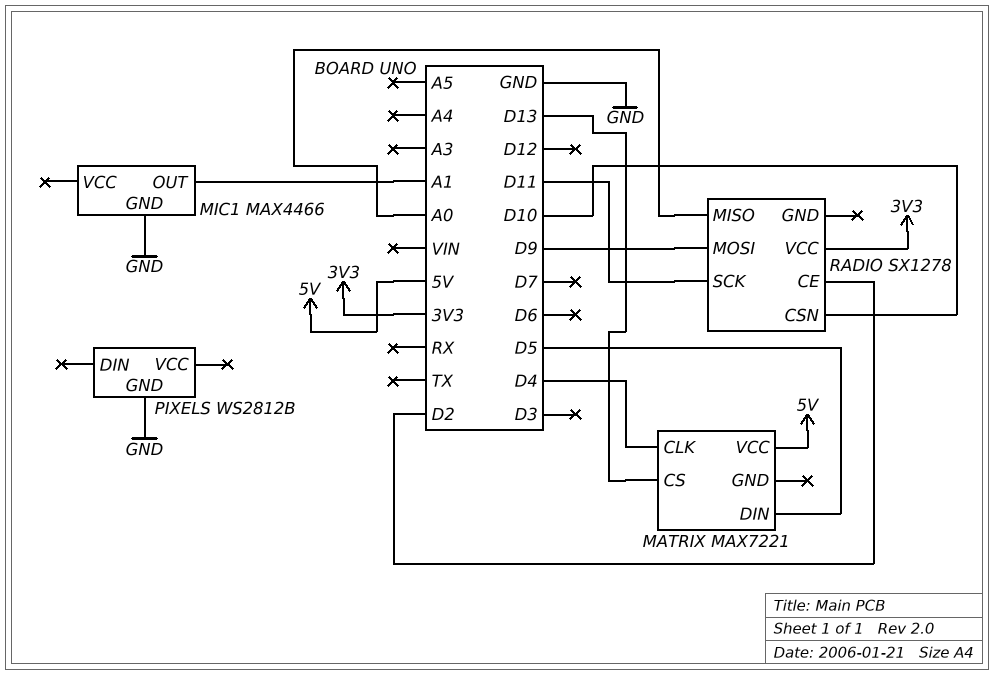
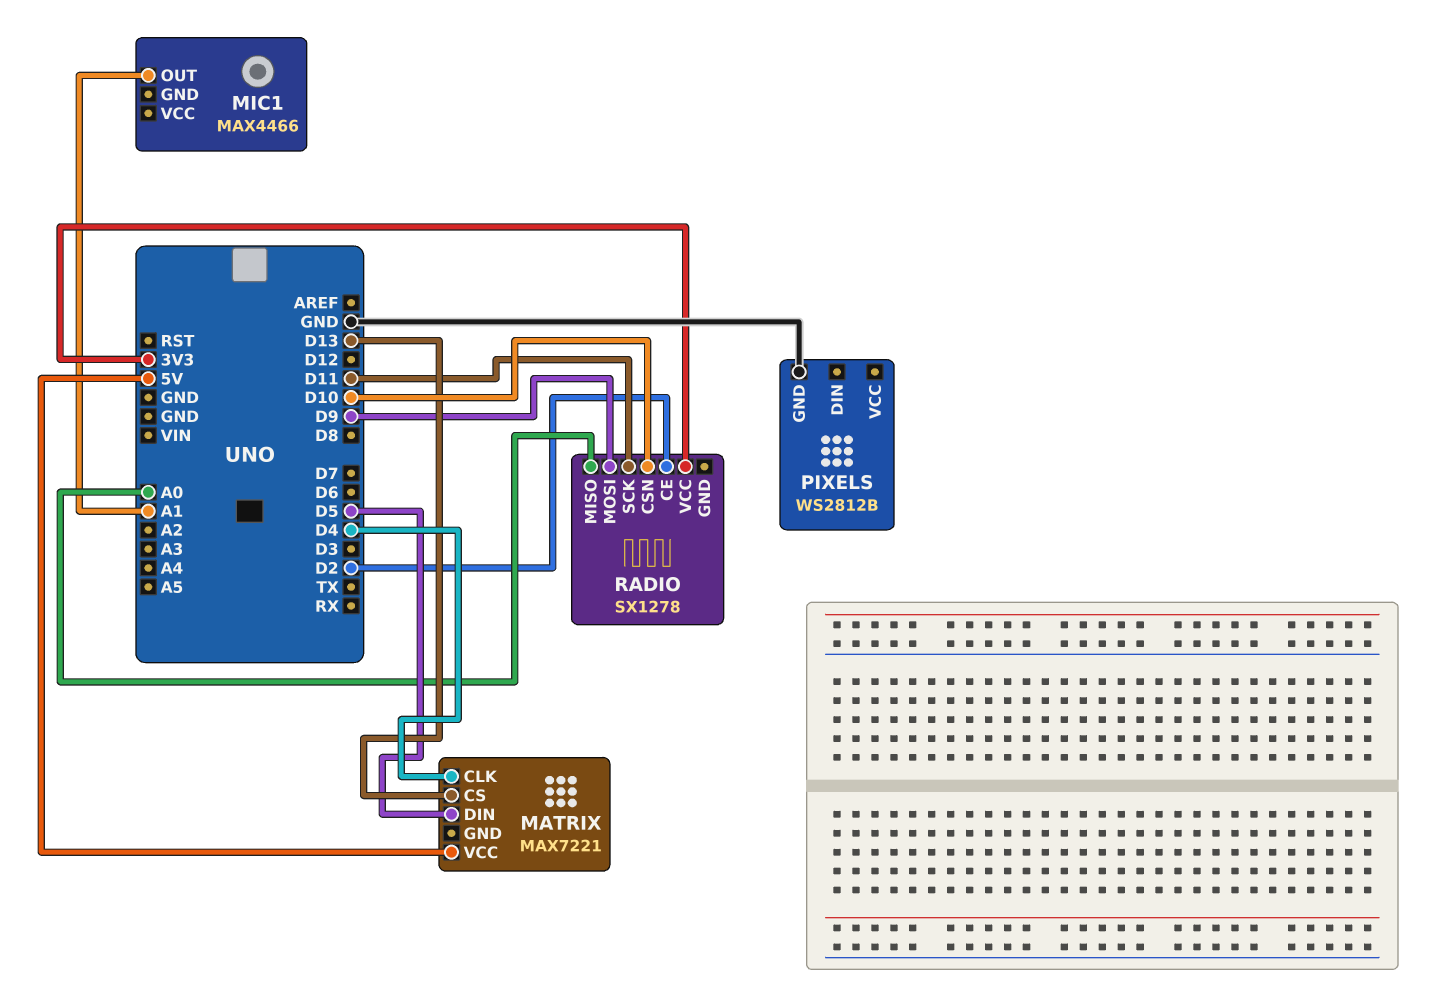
MIC1 pin GND: GND -> none

